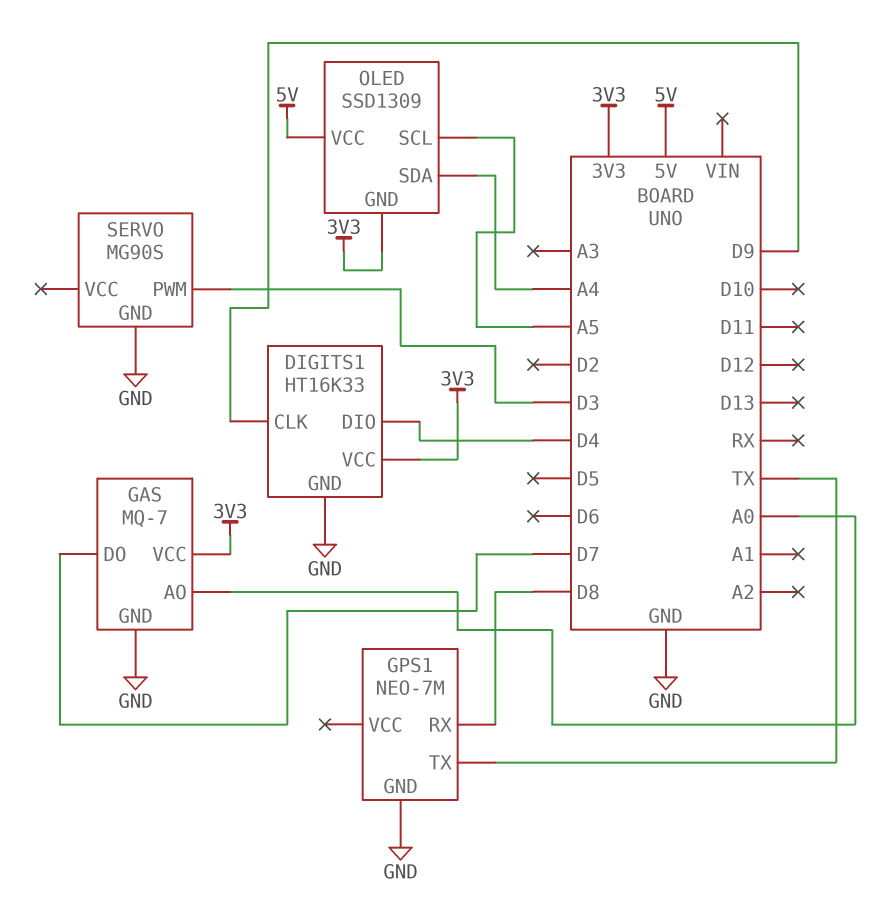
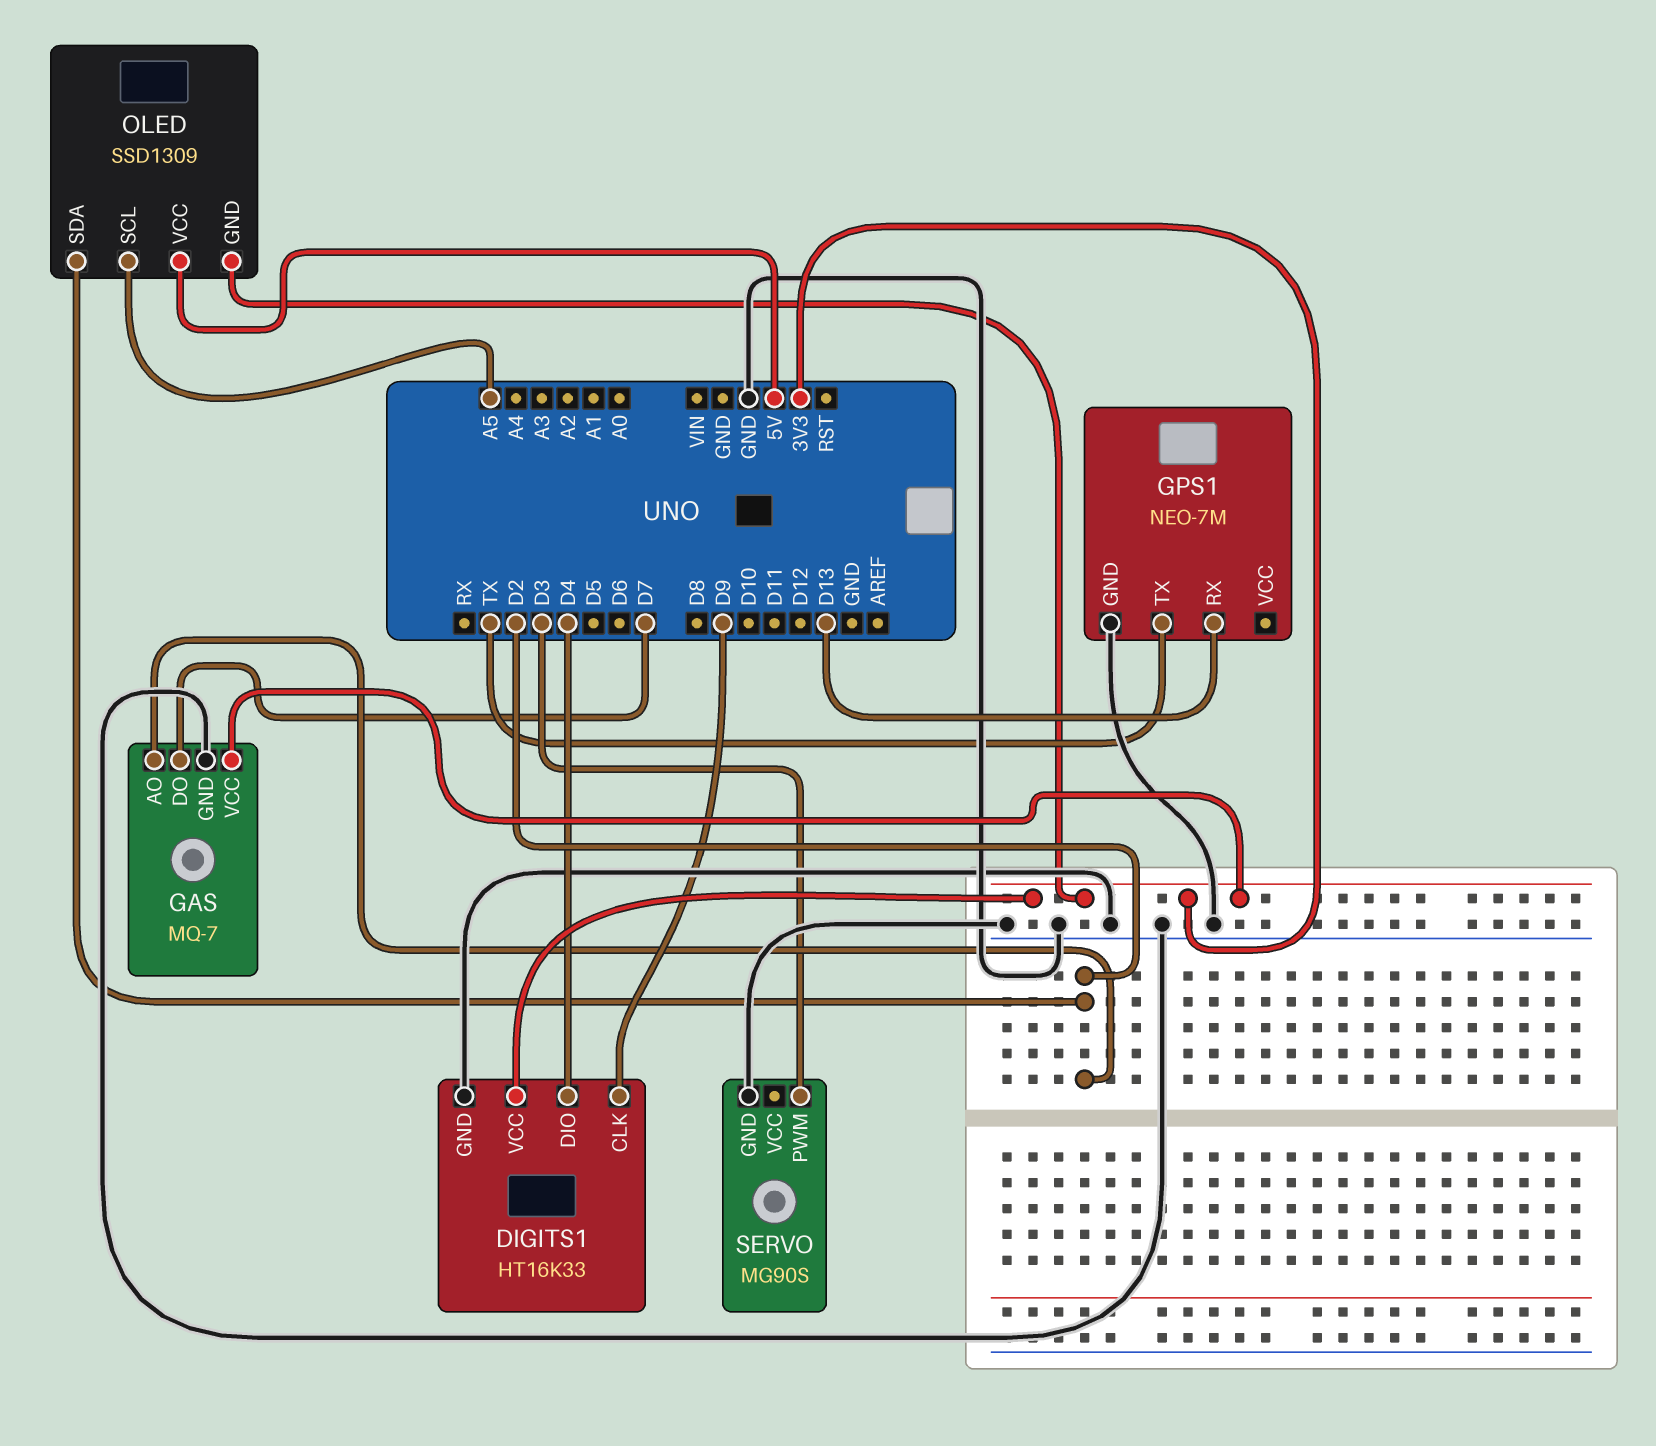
GAS pin AO: A0 -> D2
GPS1 pin RX: D8 -> D13
OLED pin SDA: A4 -> D2

